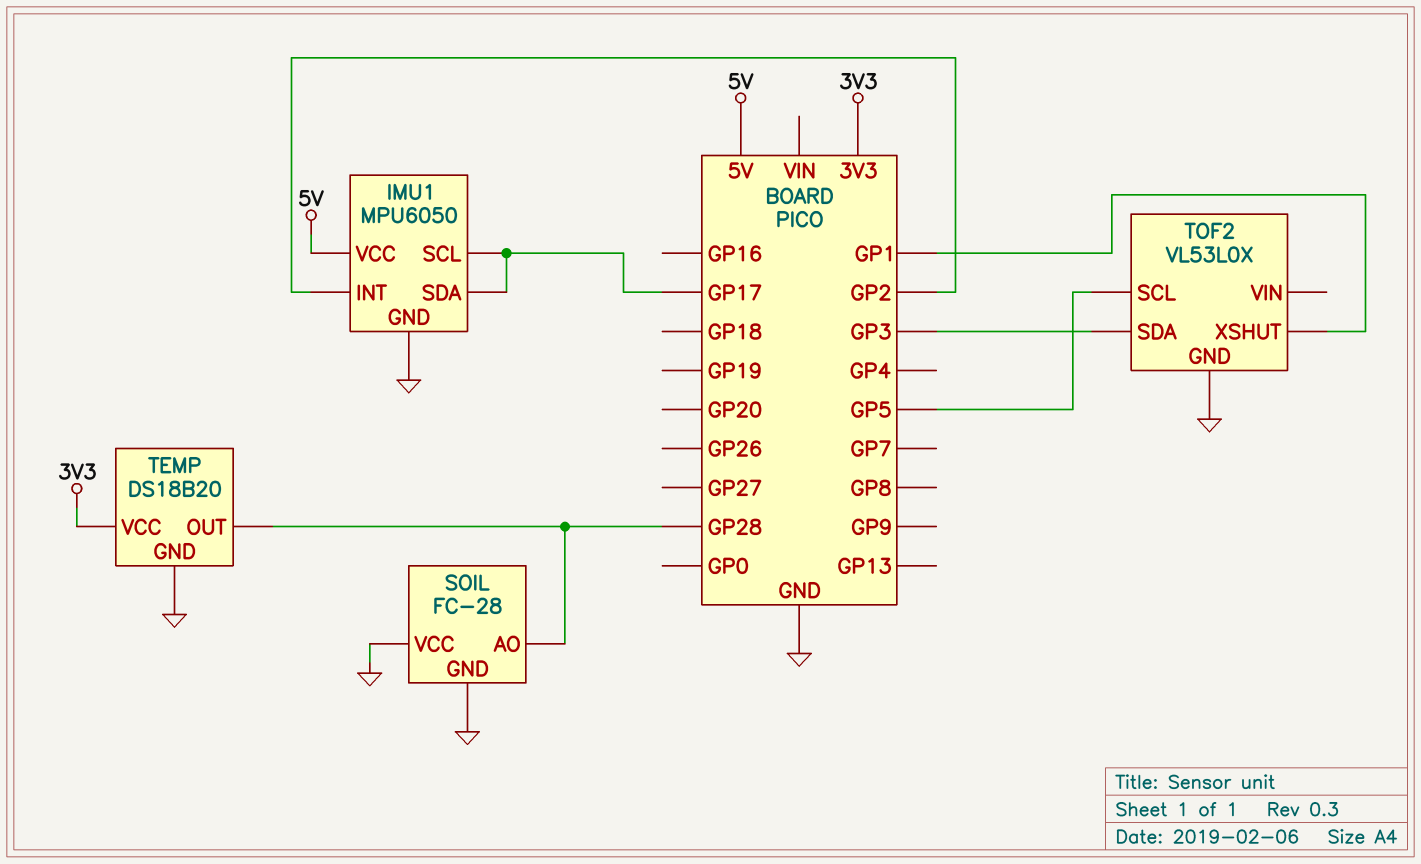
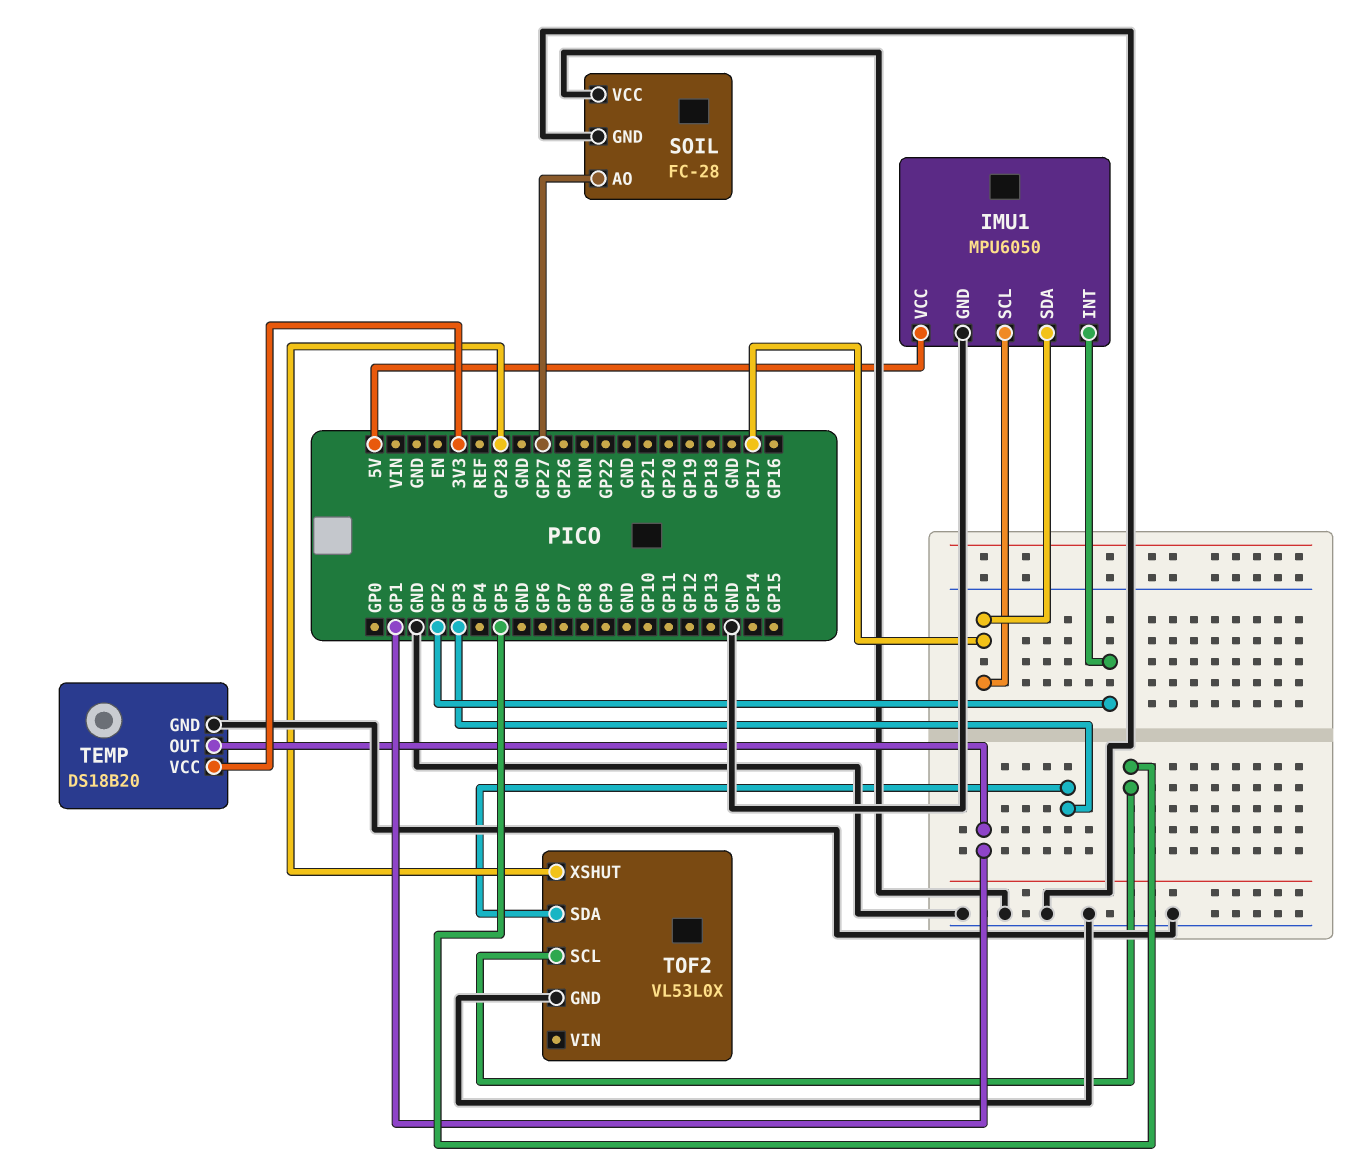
SOIL pin AO: GP28 -> GP27
TEMP pin OUT: GP28 -> GP1
TOF2 pin XSHUT: GP1 -> GP28

